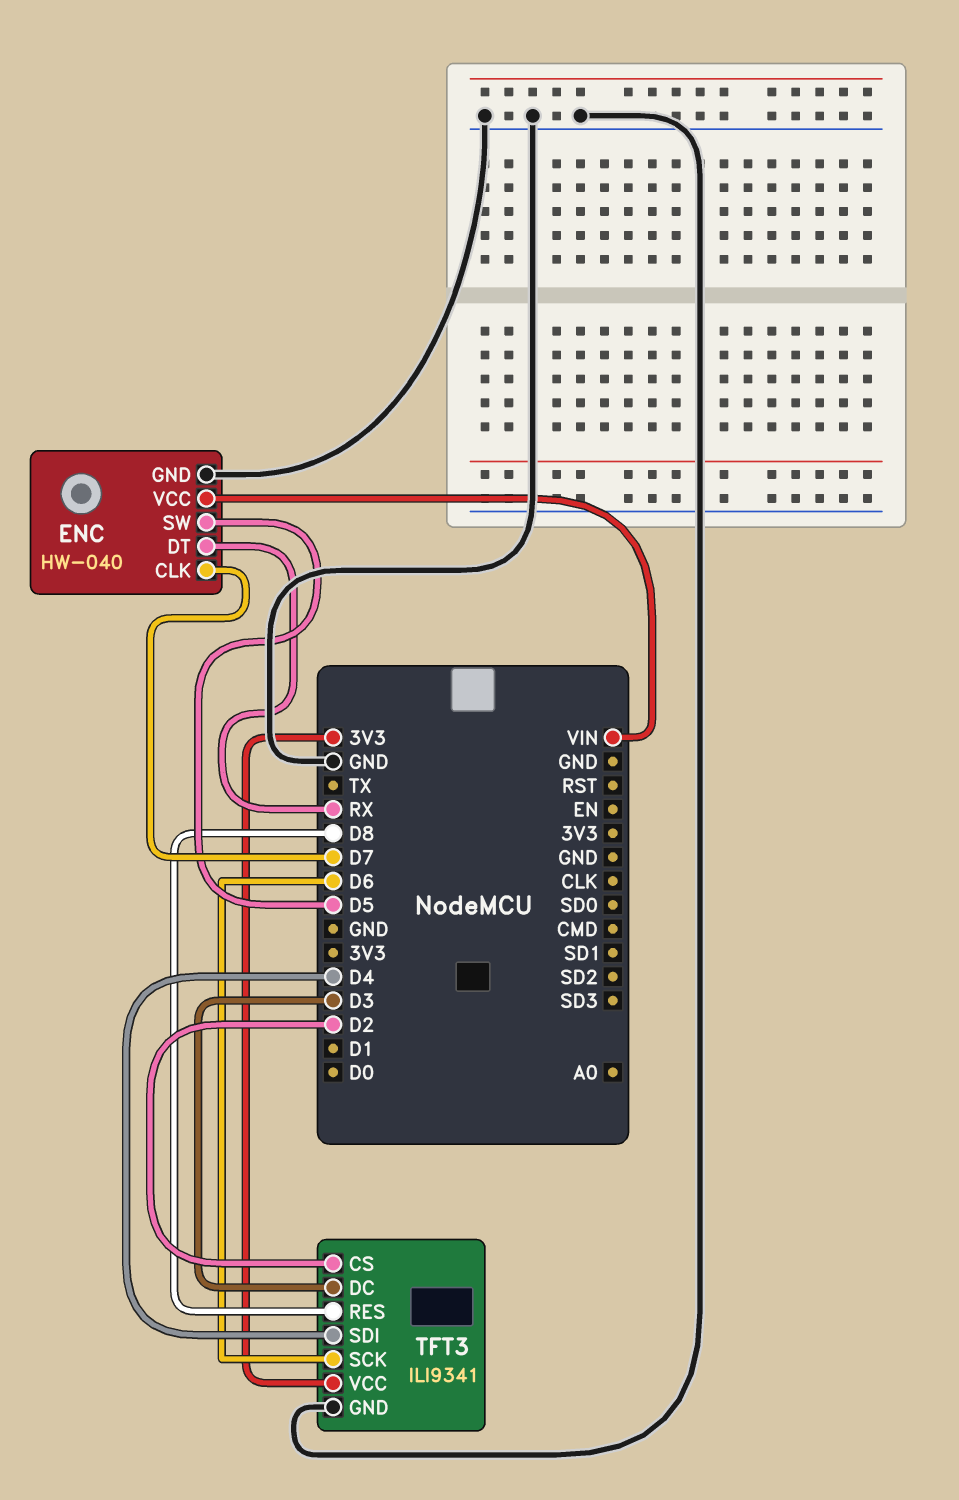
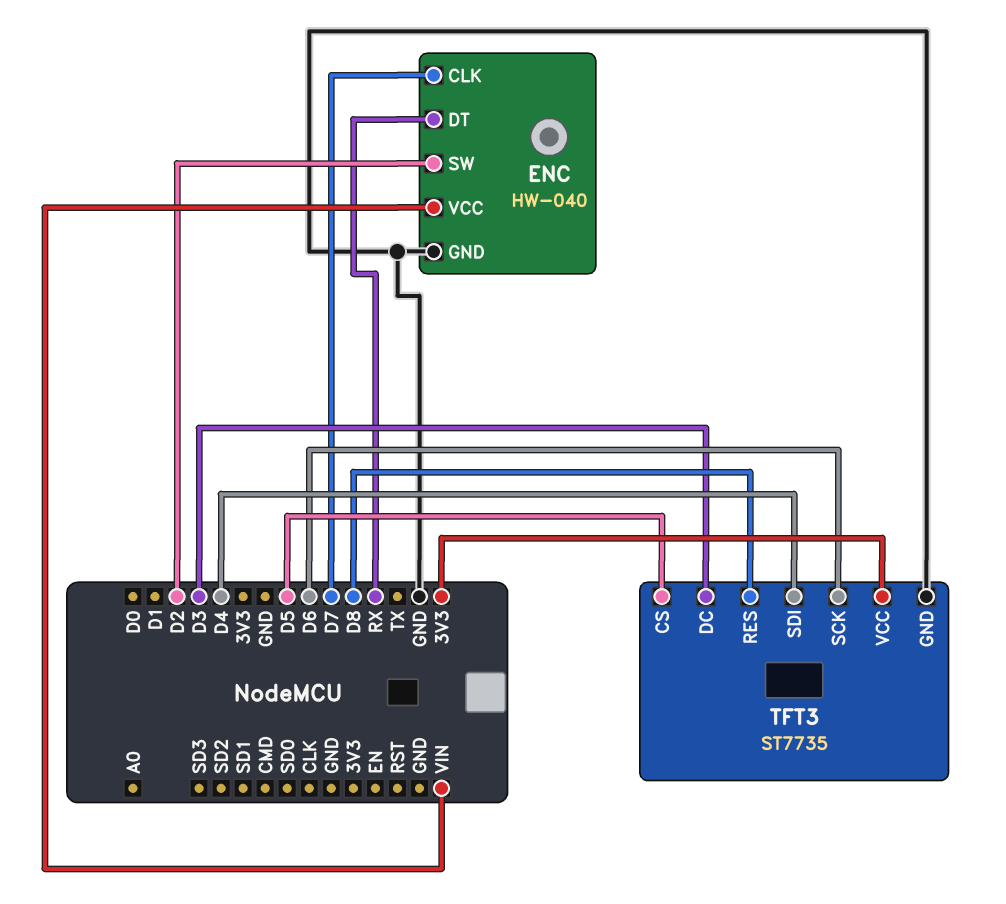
ENC pin SW: D5 -> D2
TFT3: ILI9341 -> ST7735
TFT3 pin CS: D2 -> D5

